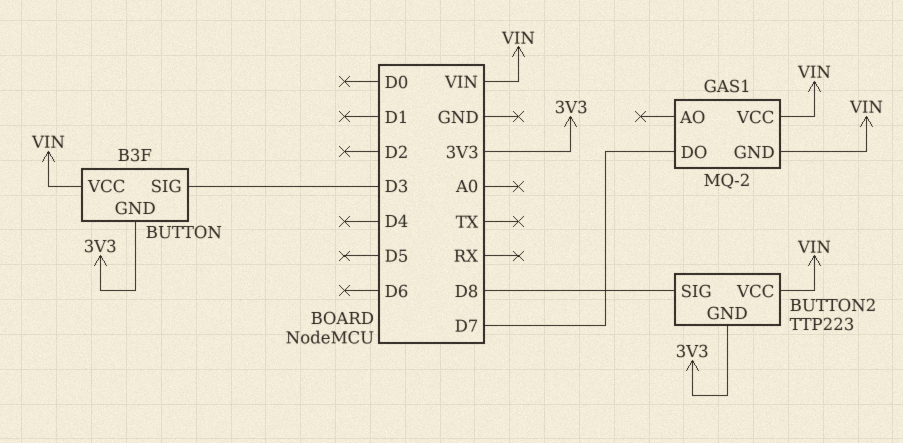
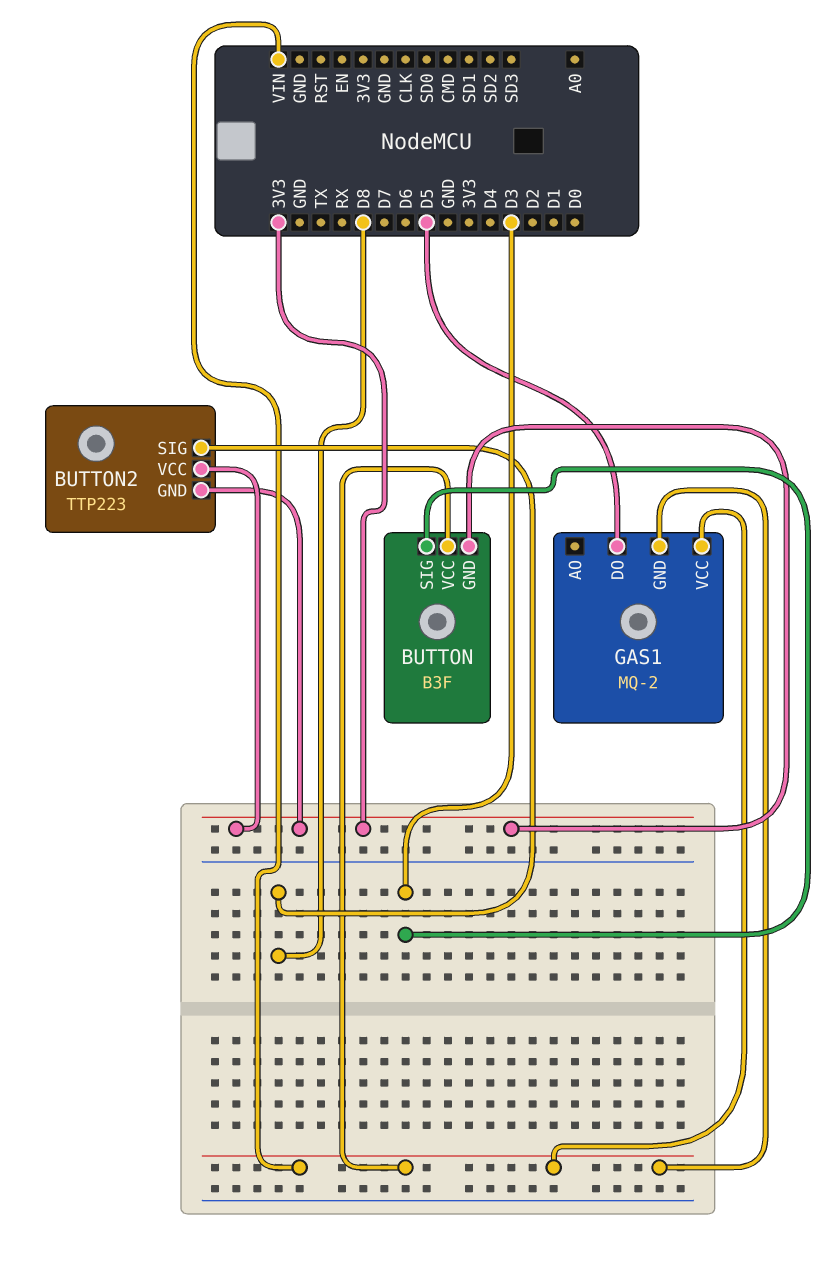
BUTTON2 pin VCC: VIN -> 3V3
GAS1 pin DO: D7 -> D5

